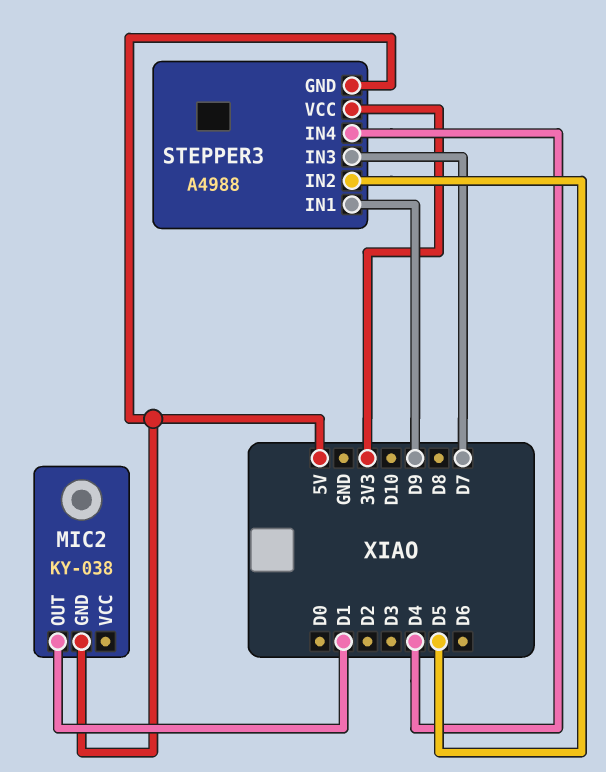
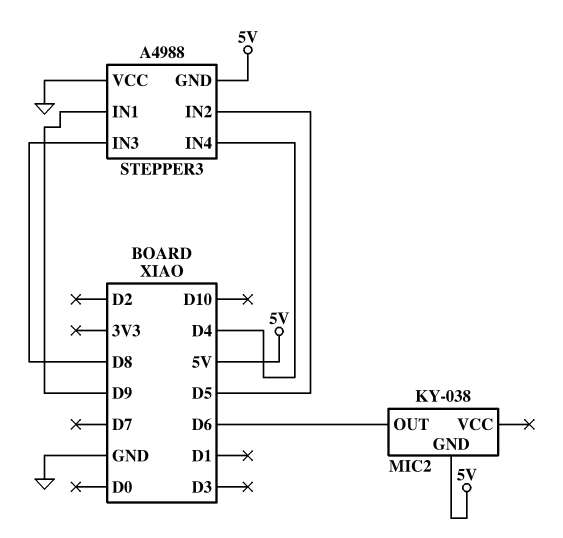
MIC2 pin OUT: D1 -> D6
STEPPER3 pin IN3: D7 -> D8
STEPPER3 pin VCC: 3V3 -> GND

